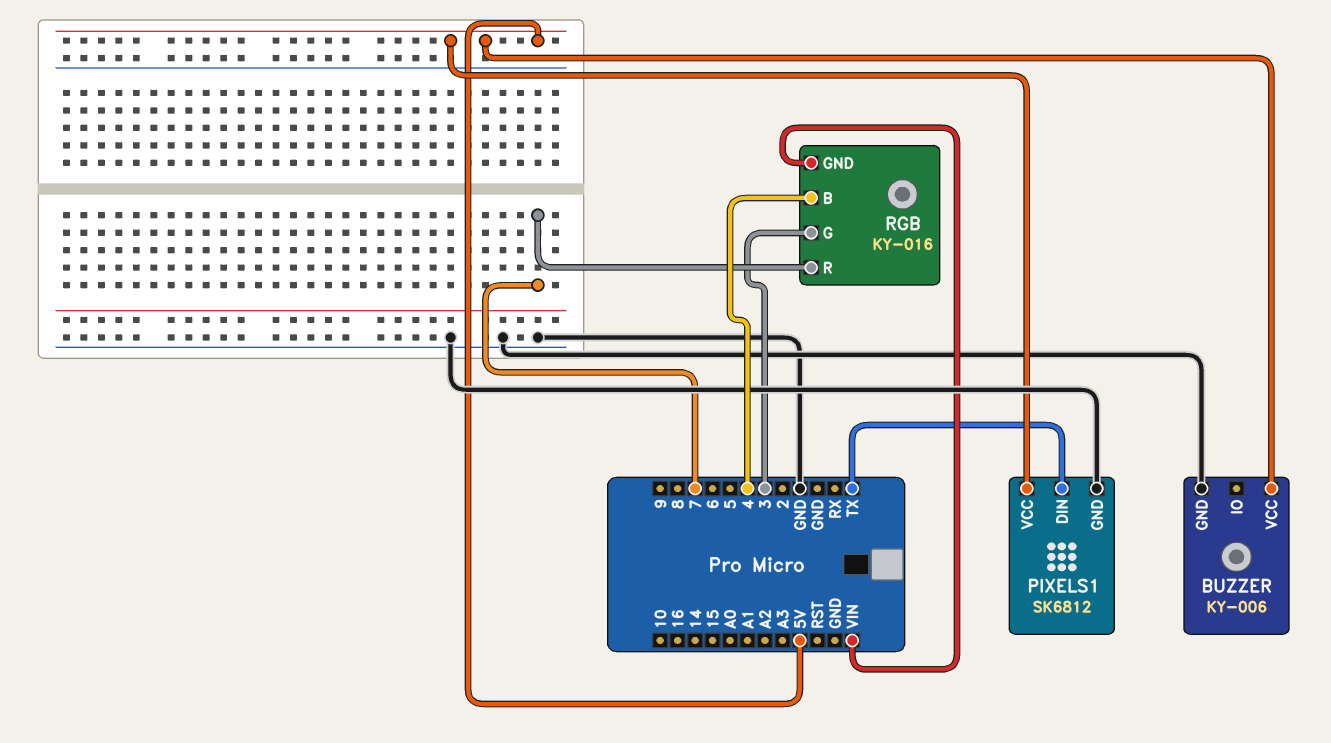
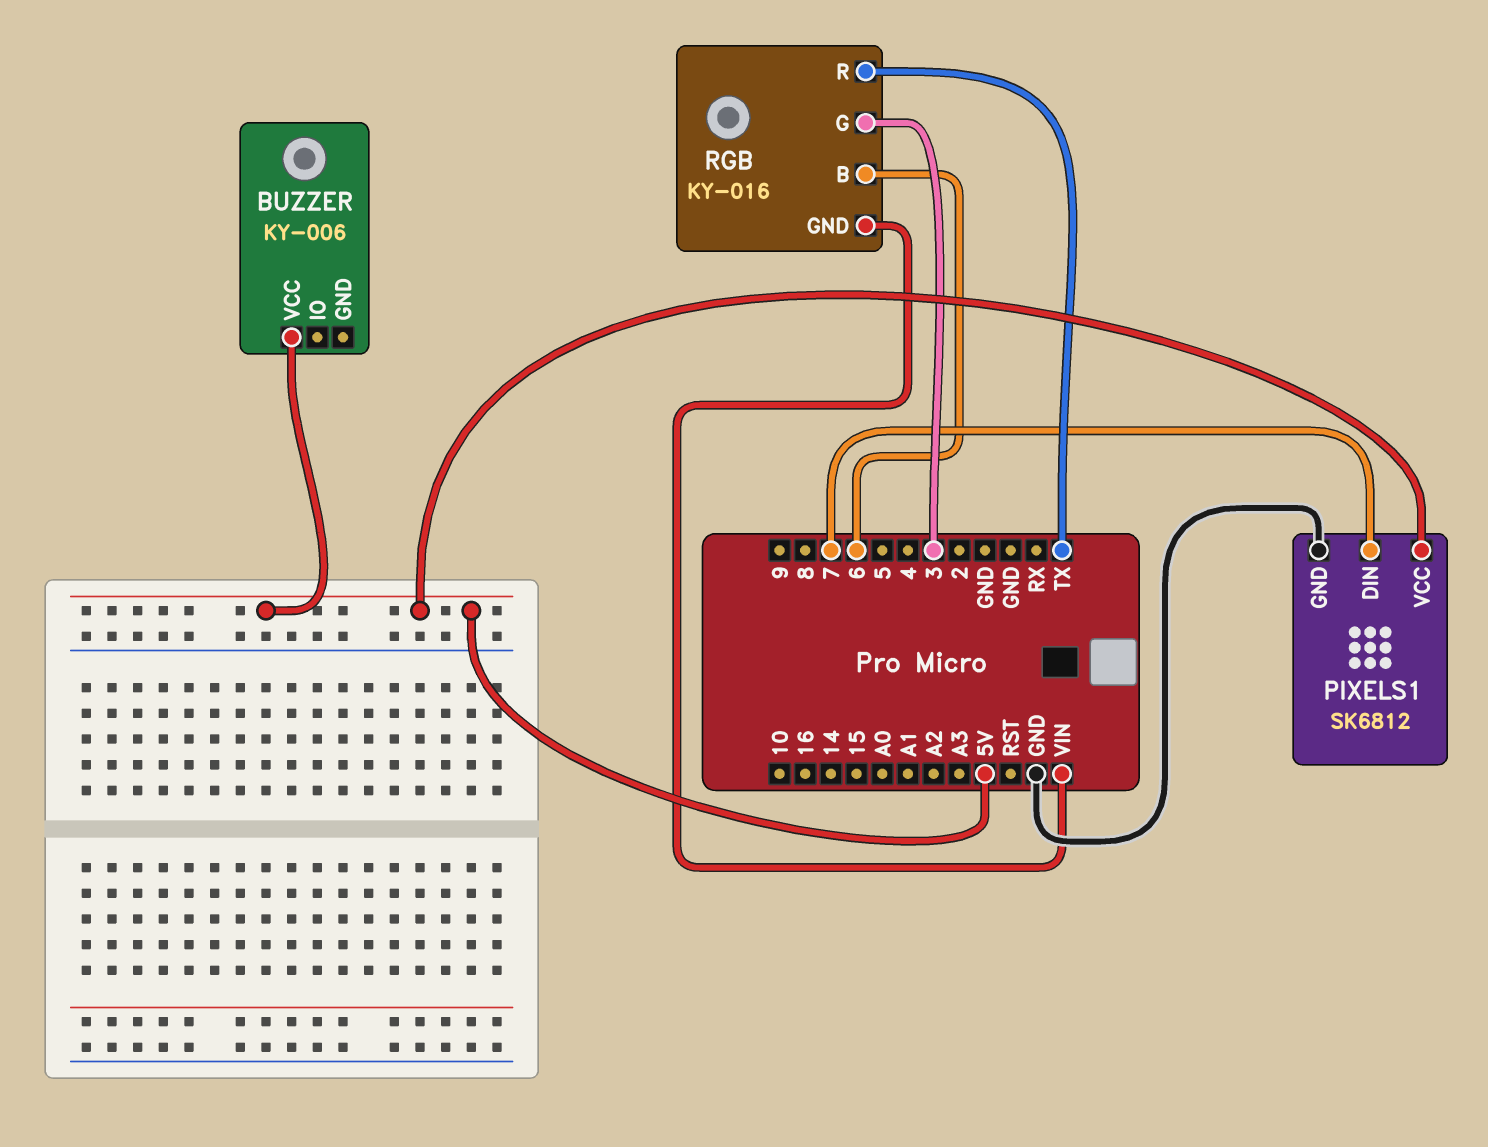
BUZZER pin GND: GND -> none
PIXELS1 pin DIN: TX -> 7
RGB pin B: 4 -> 6
RGB pin R: 7 -> TX

